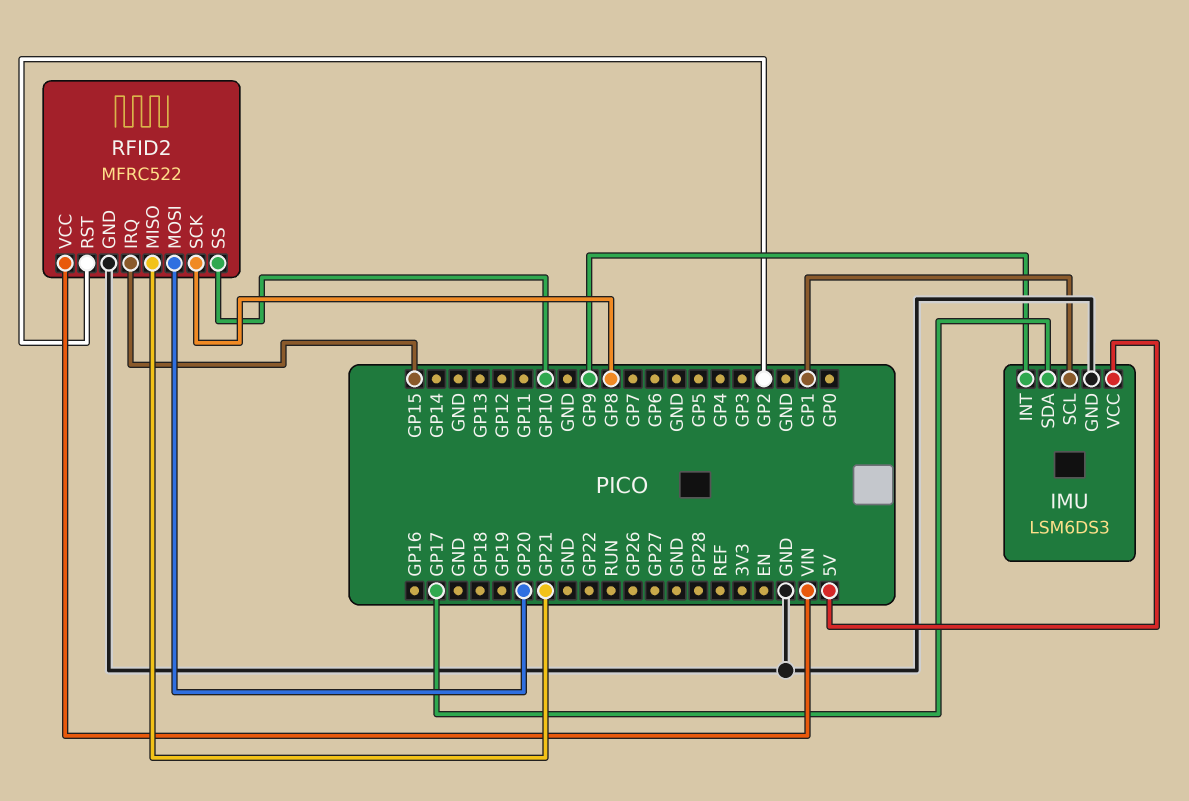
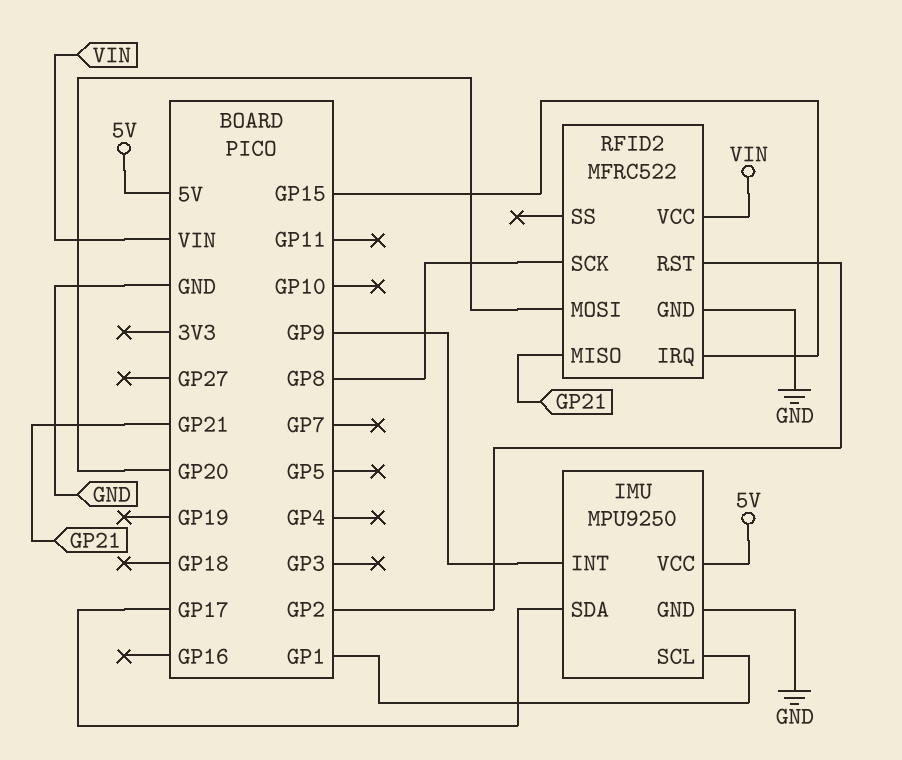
IMU: LSM6DS3 -> MPU9250
RFID2 pin SS: GP10 -> none

